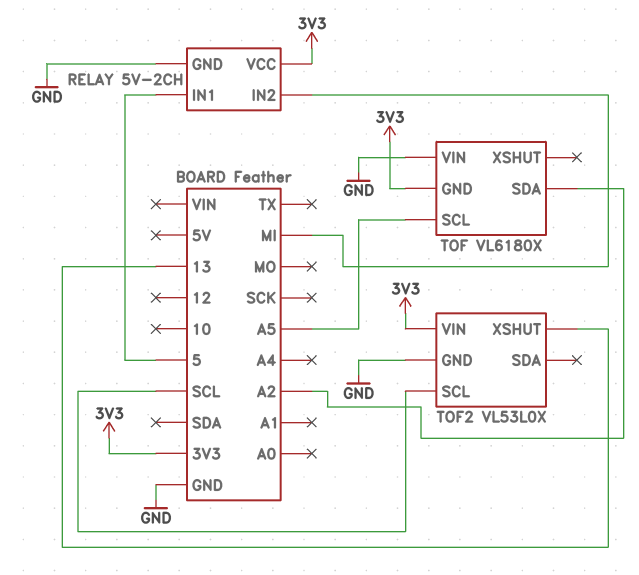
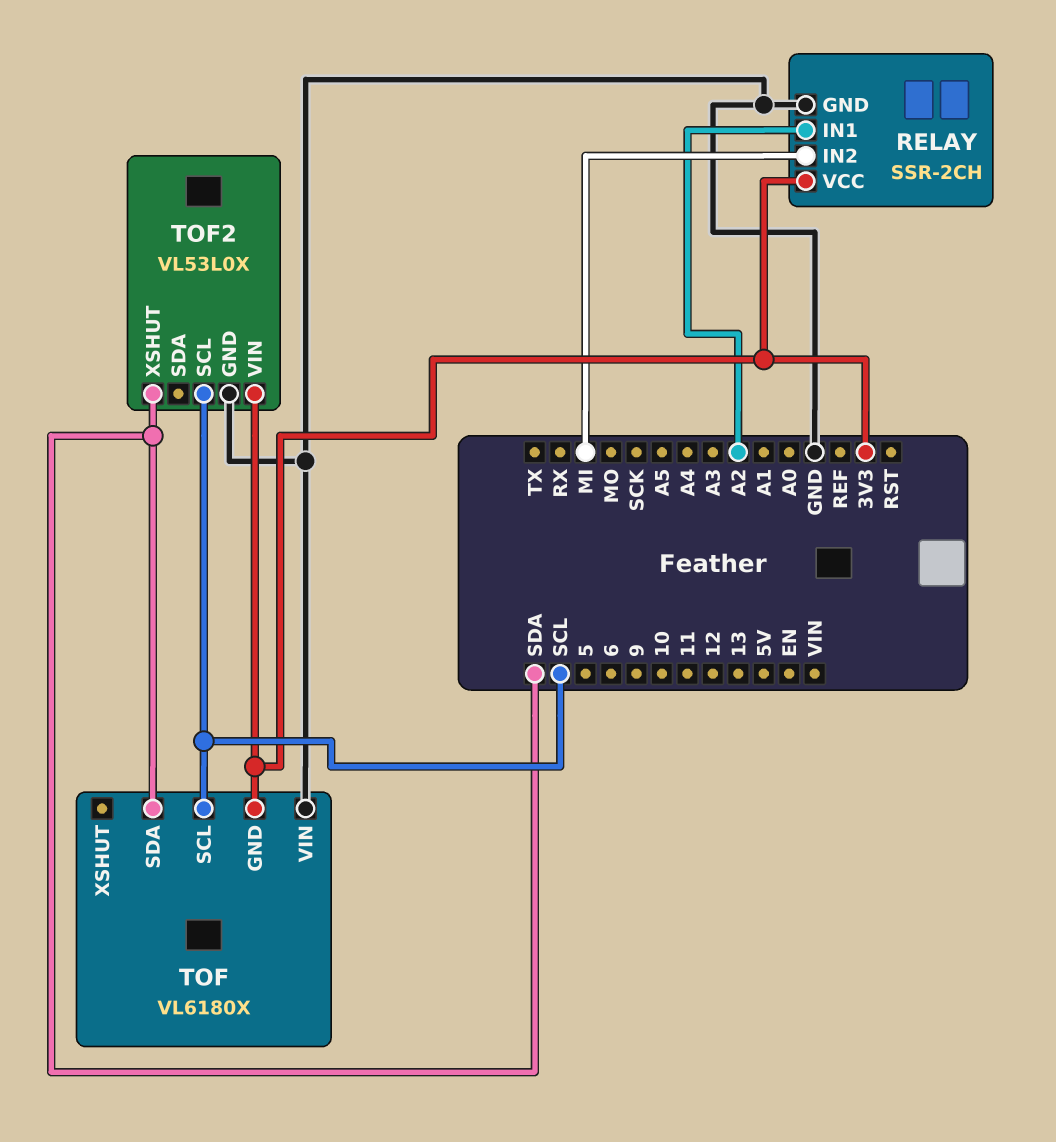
RELAY: 5V-2CH -> SSR-2CH
RELAY pin IN1: 5 -> A2
TOF pin SCL: A5 -> SCL
TOF pin SDA: A2 -> SDA
TOF2 pin XSHUT: 13 -> SDA

